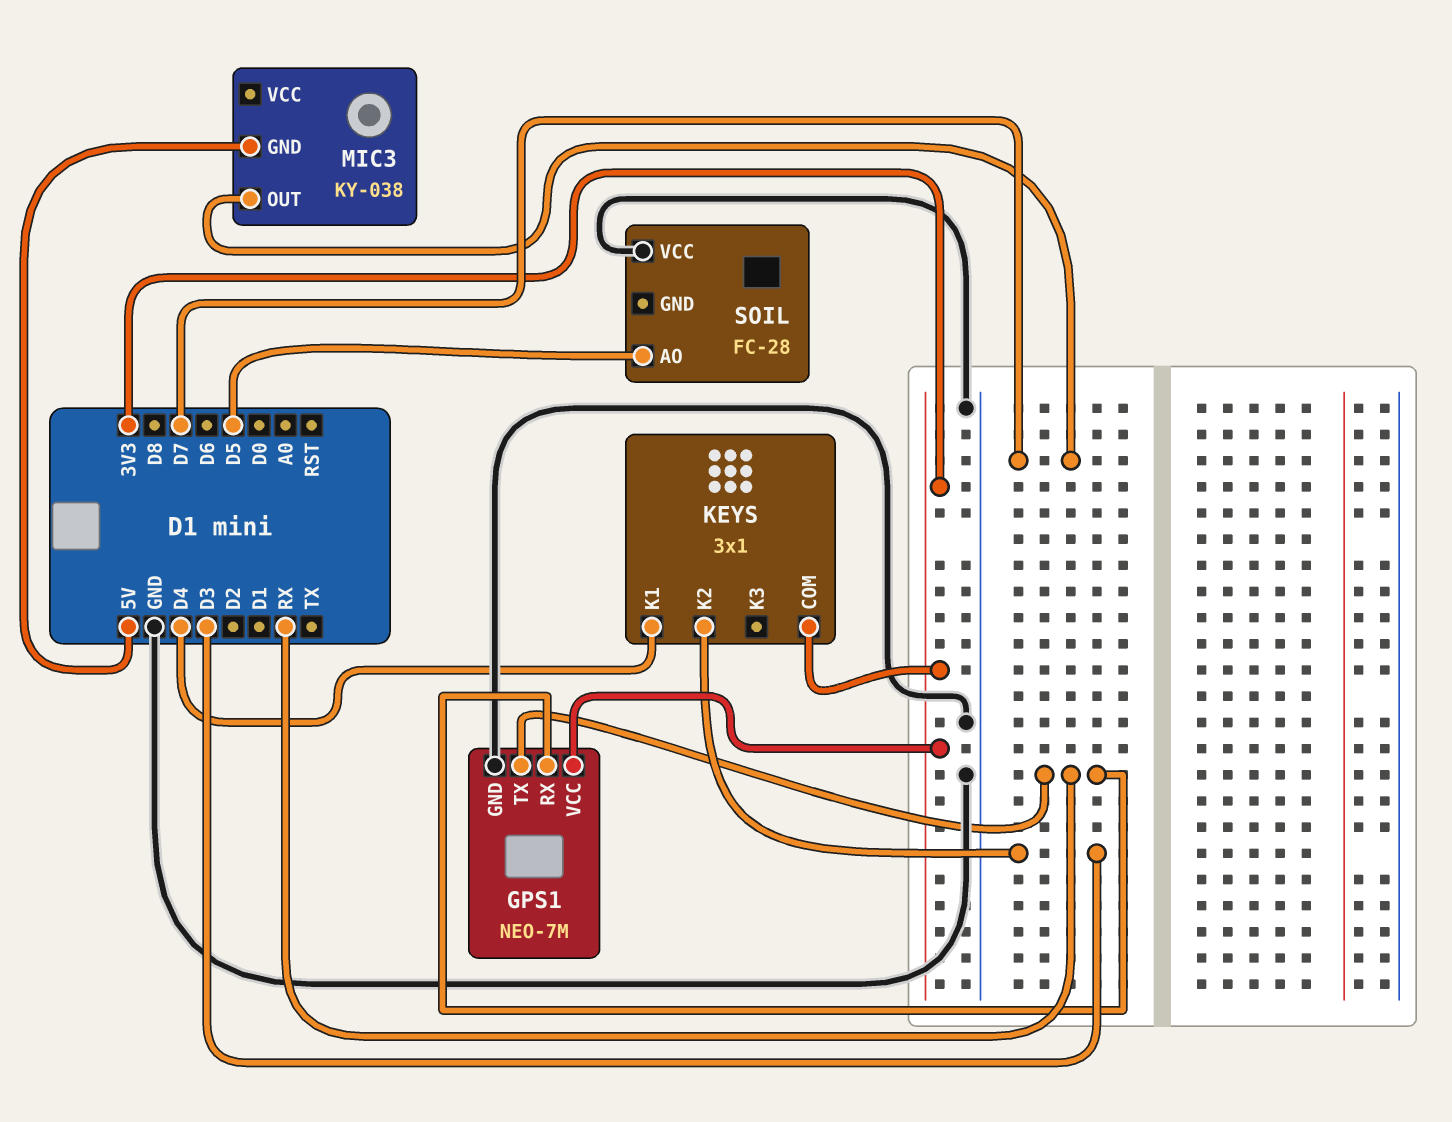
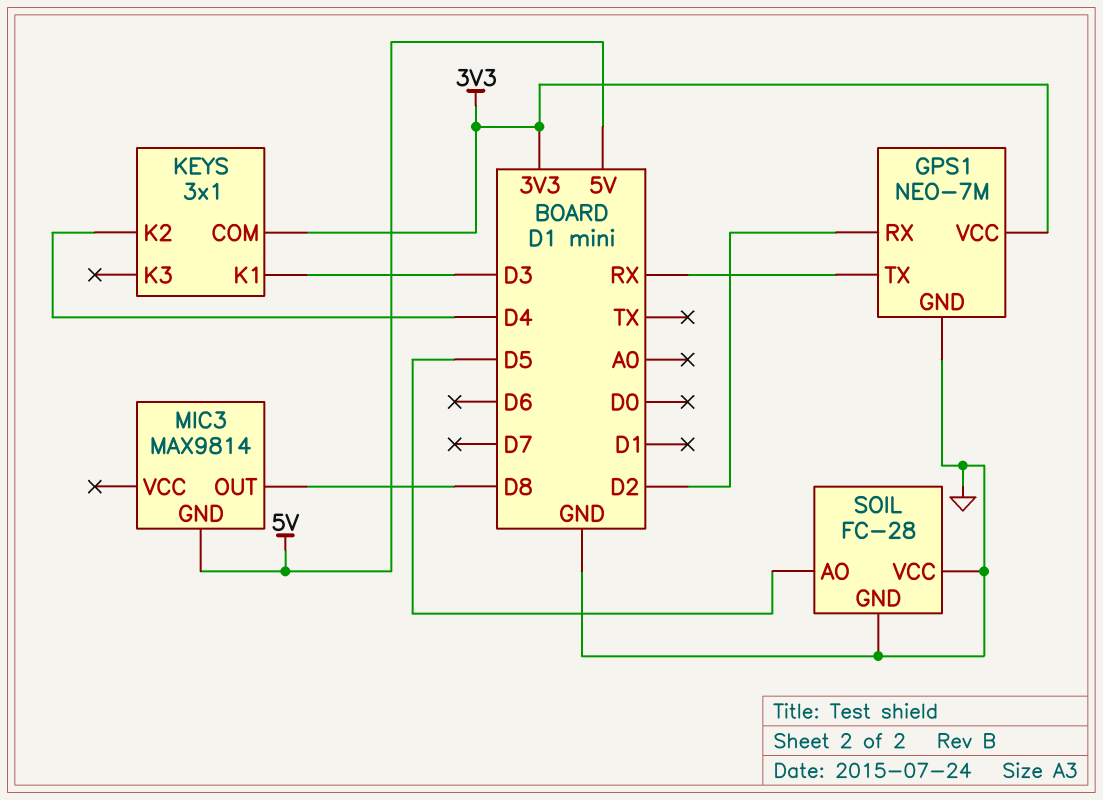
GPS1 pin RX: RX -> D2
KEYS pin K1: D4 -> D3
KEYS pin K2: D3 -> D4
MIC3: KY-038 -> MAX9814
MIC3 pin OUT: D7 -> D8
SOIL pin GND: none -> GND

